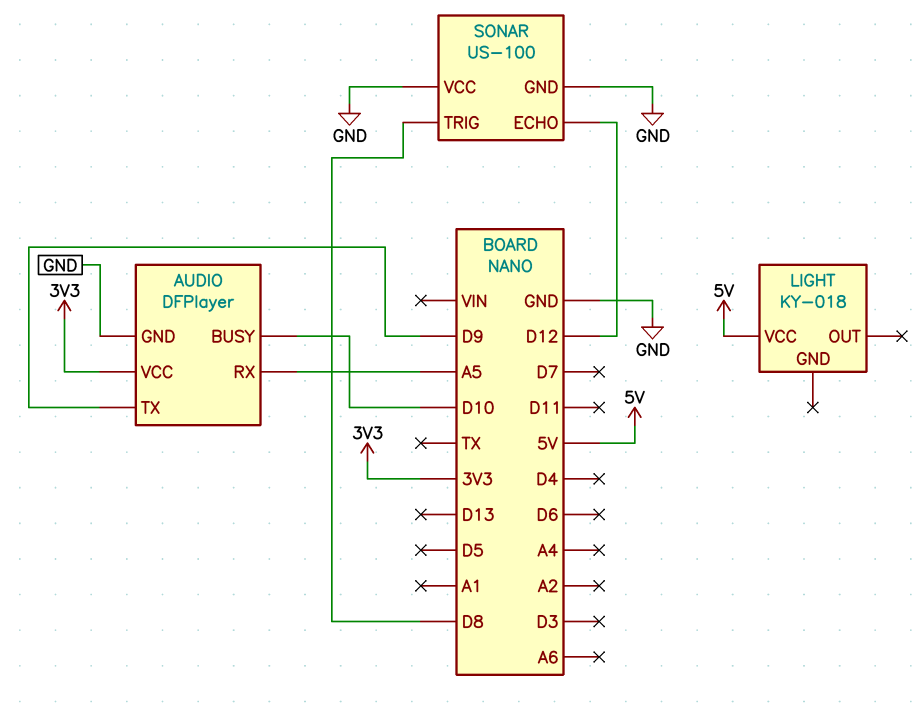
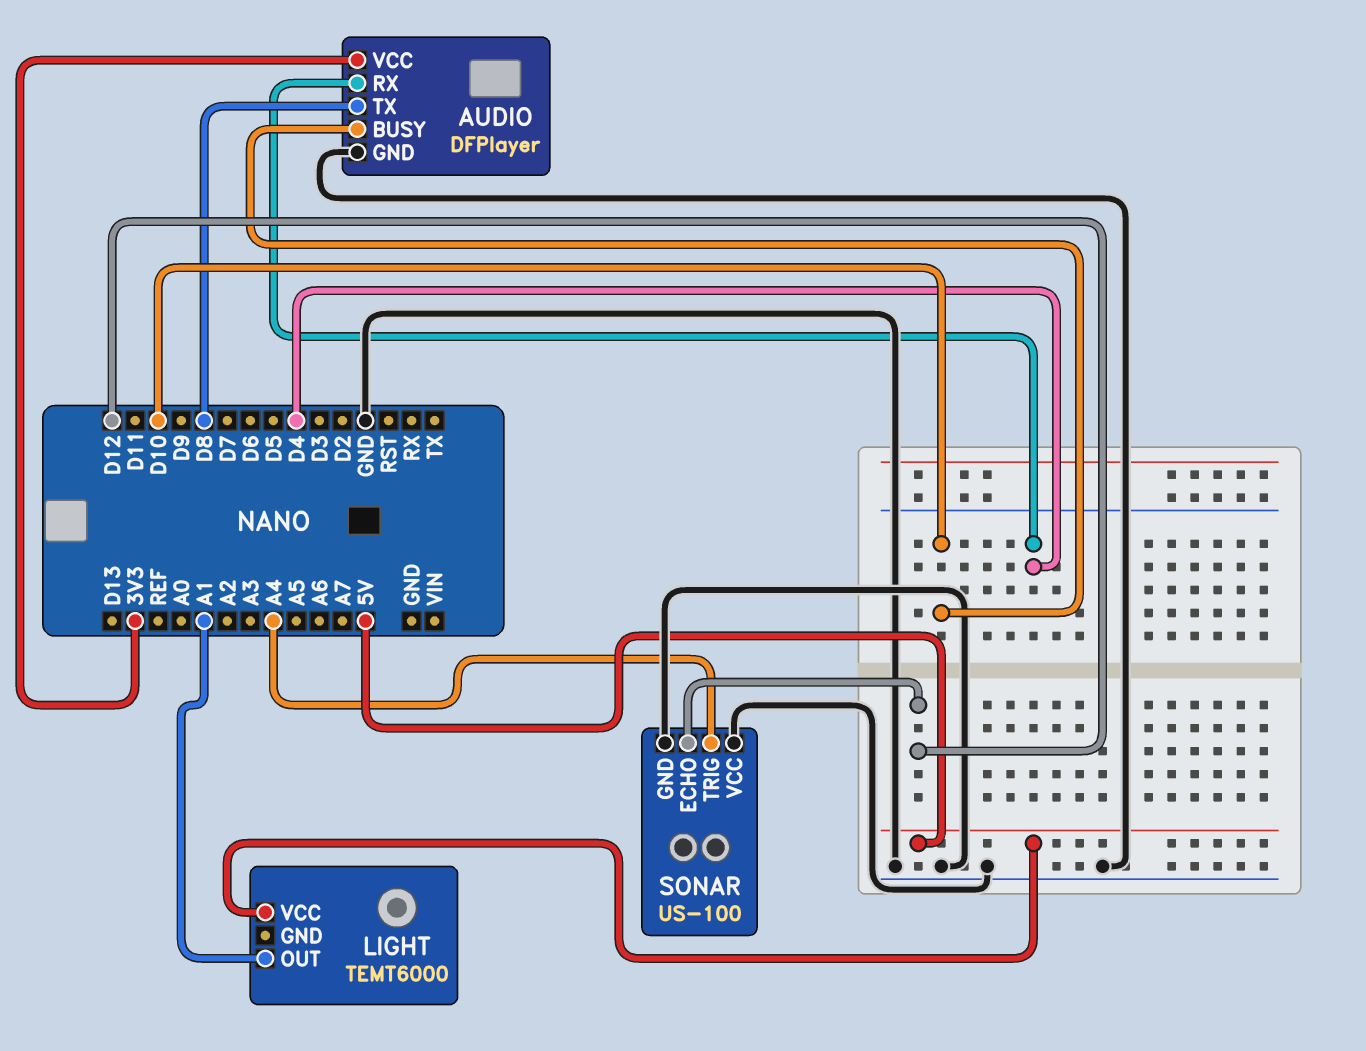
AUDIO pin RX: A5 -> D4
AUDIO pin TX: D9 -> D8
LIGHT: KY-018 -> TEMT6000
LIGHT pin OUT: none -> A1
SONAR pin TRIG: D8 -> A4

